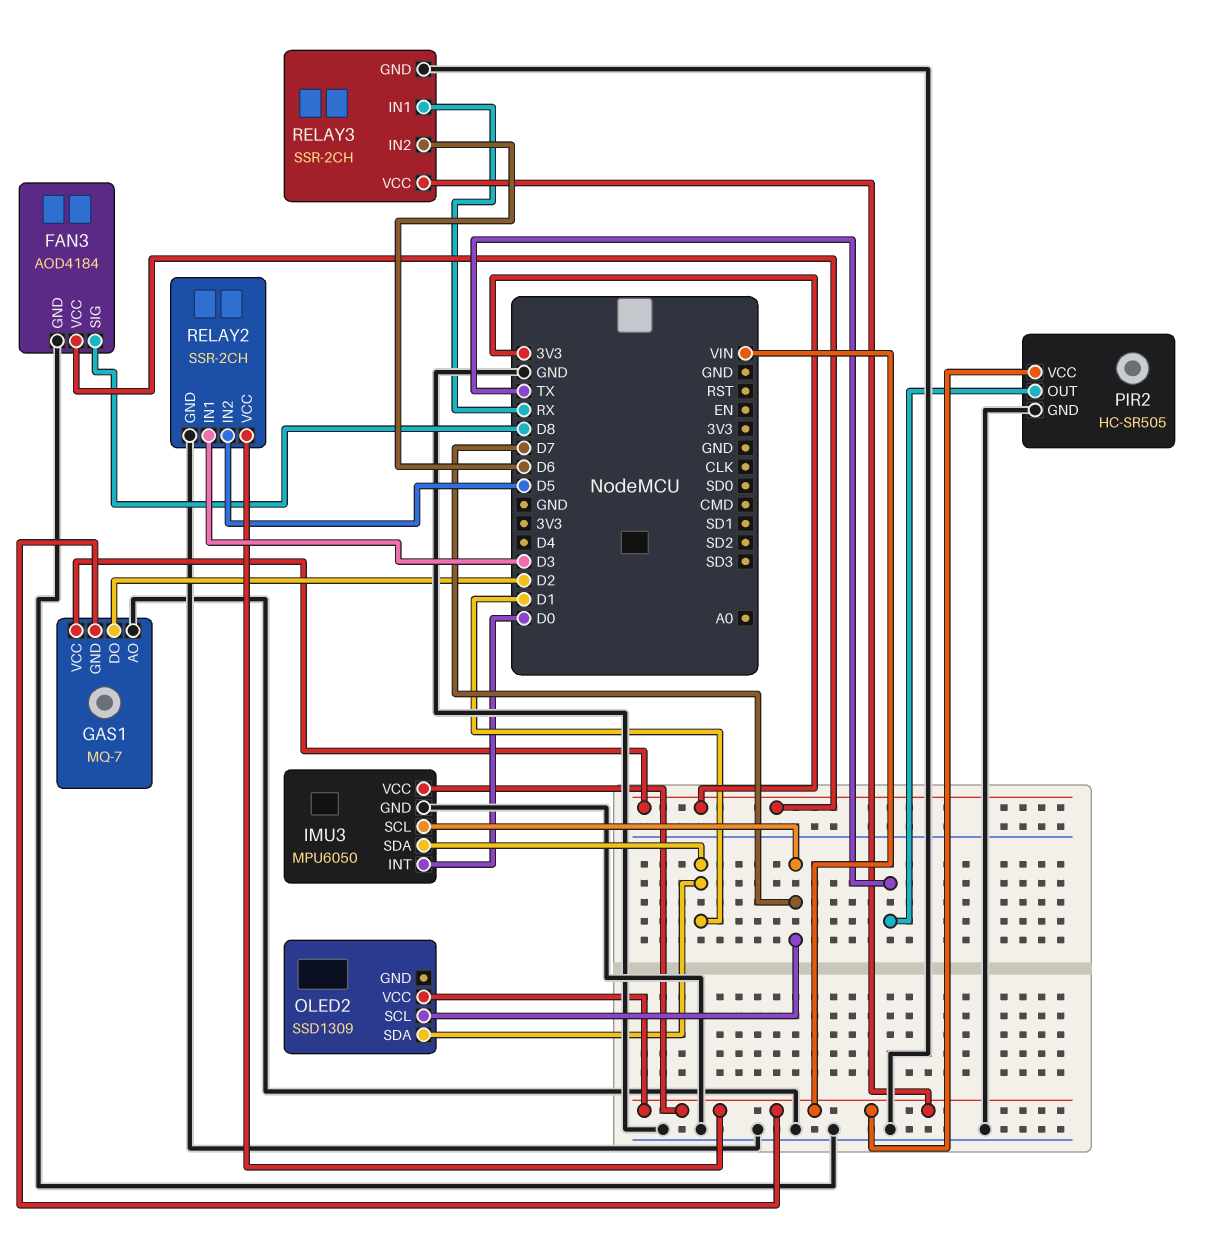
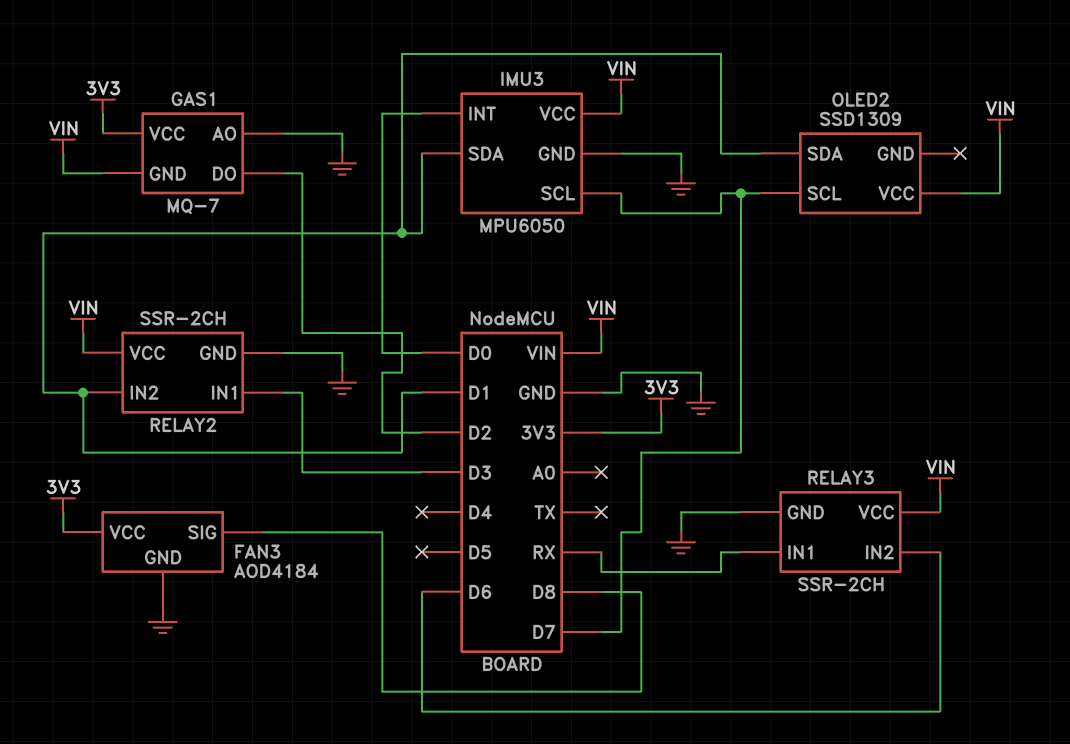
PIR2: HC-SR505 -> none
PIR2 pin GND: GND -> none
PIR2 pin OUT: TX -> none
PIR2 pin VCC: VIN -> none
RELAY2 pin IN2: D5 -> D1

